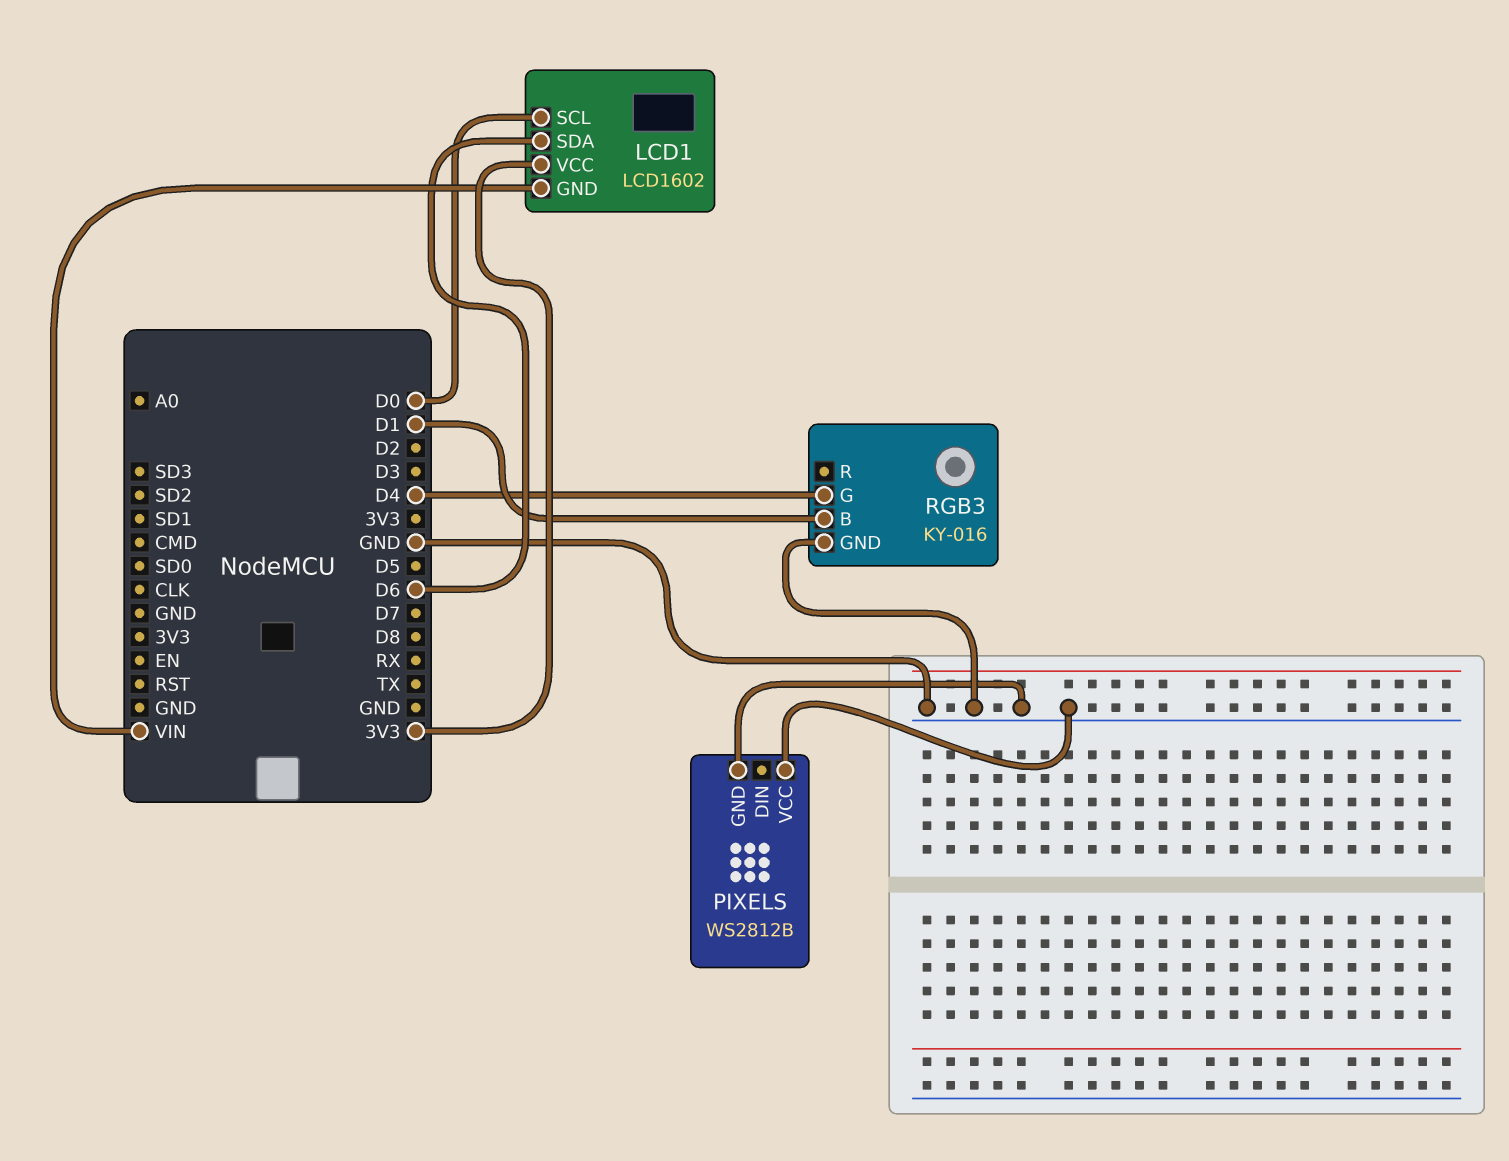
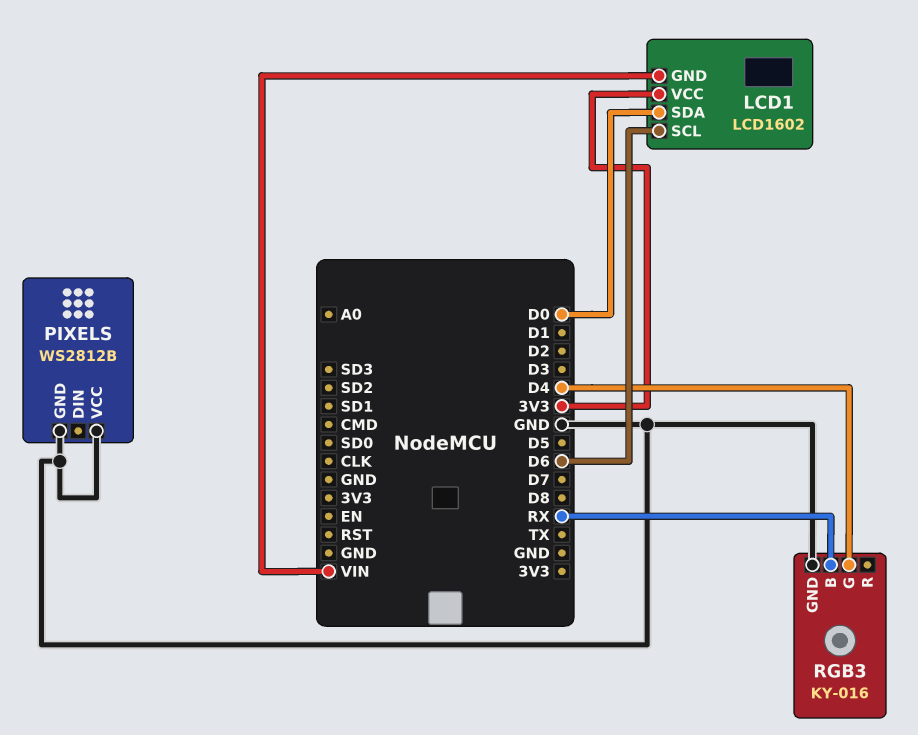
LCD1 pin SCL: D0 -> D6
LCD1 pin SDA: D6 -> D0
RGB3 pin B: D1 -> RX

